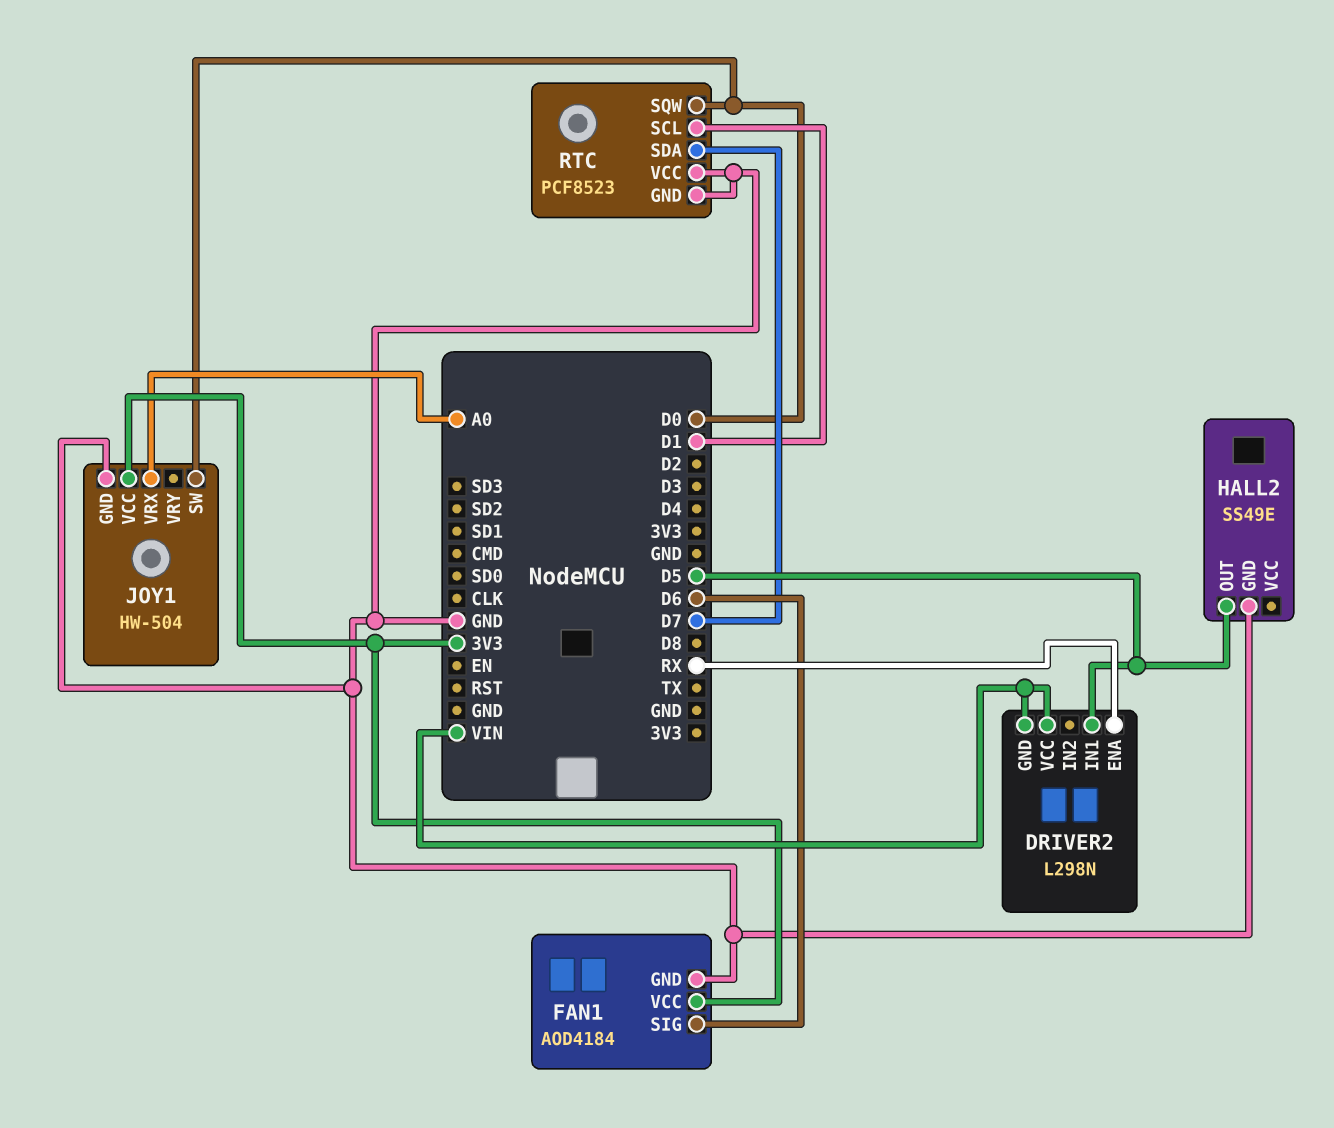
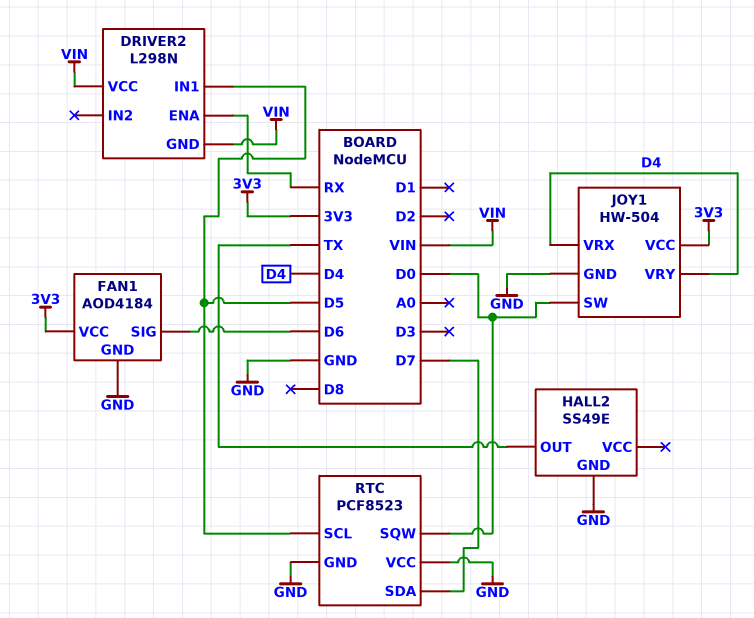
HALL2 pin OUT: D5 -> TX
JOY1 pin VRX: A0 -> D4
JOY1 pin VRY: none -> D4
RTC pin SCL: D1 -> D5

